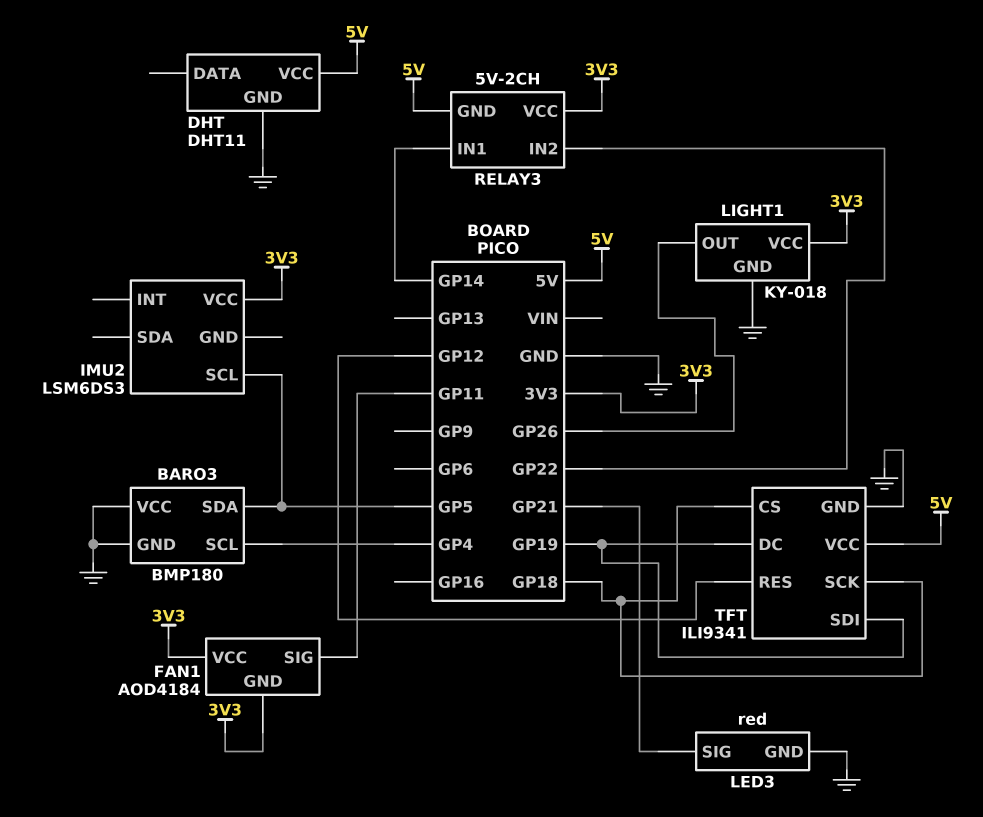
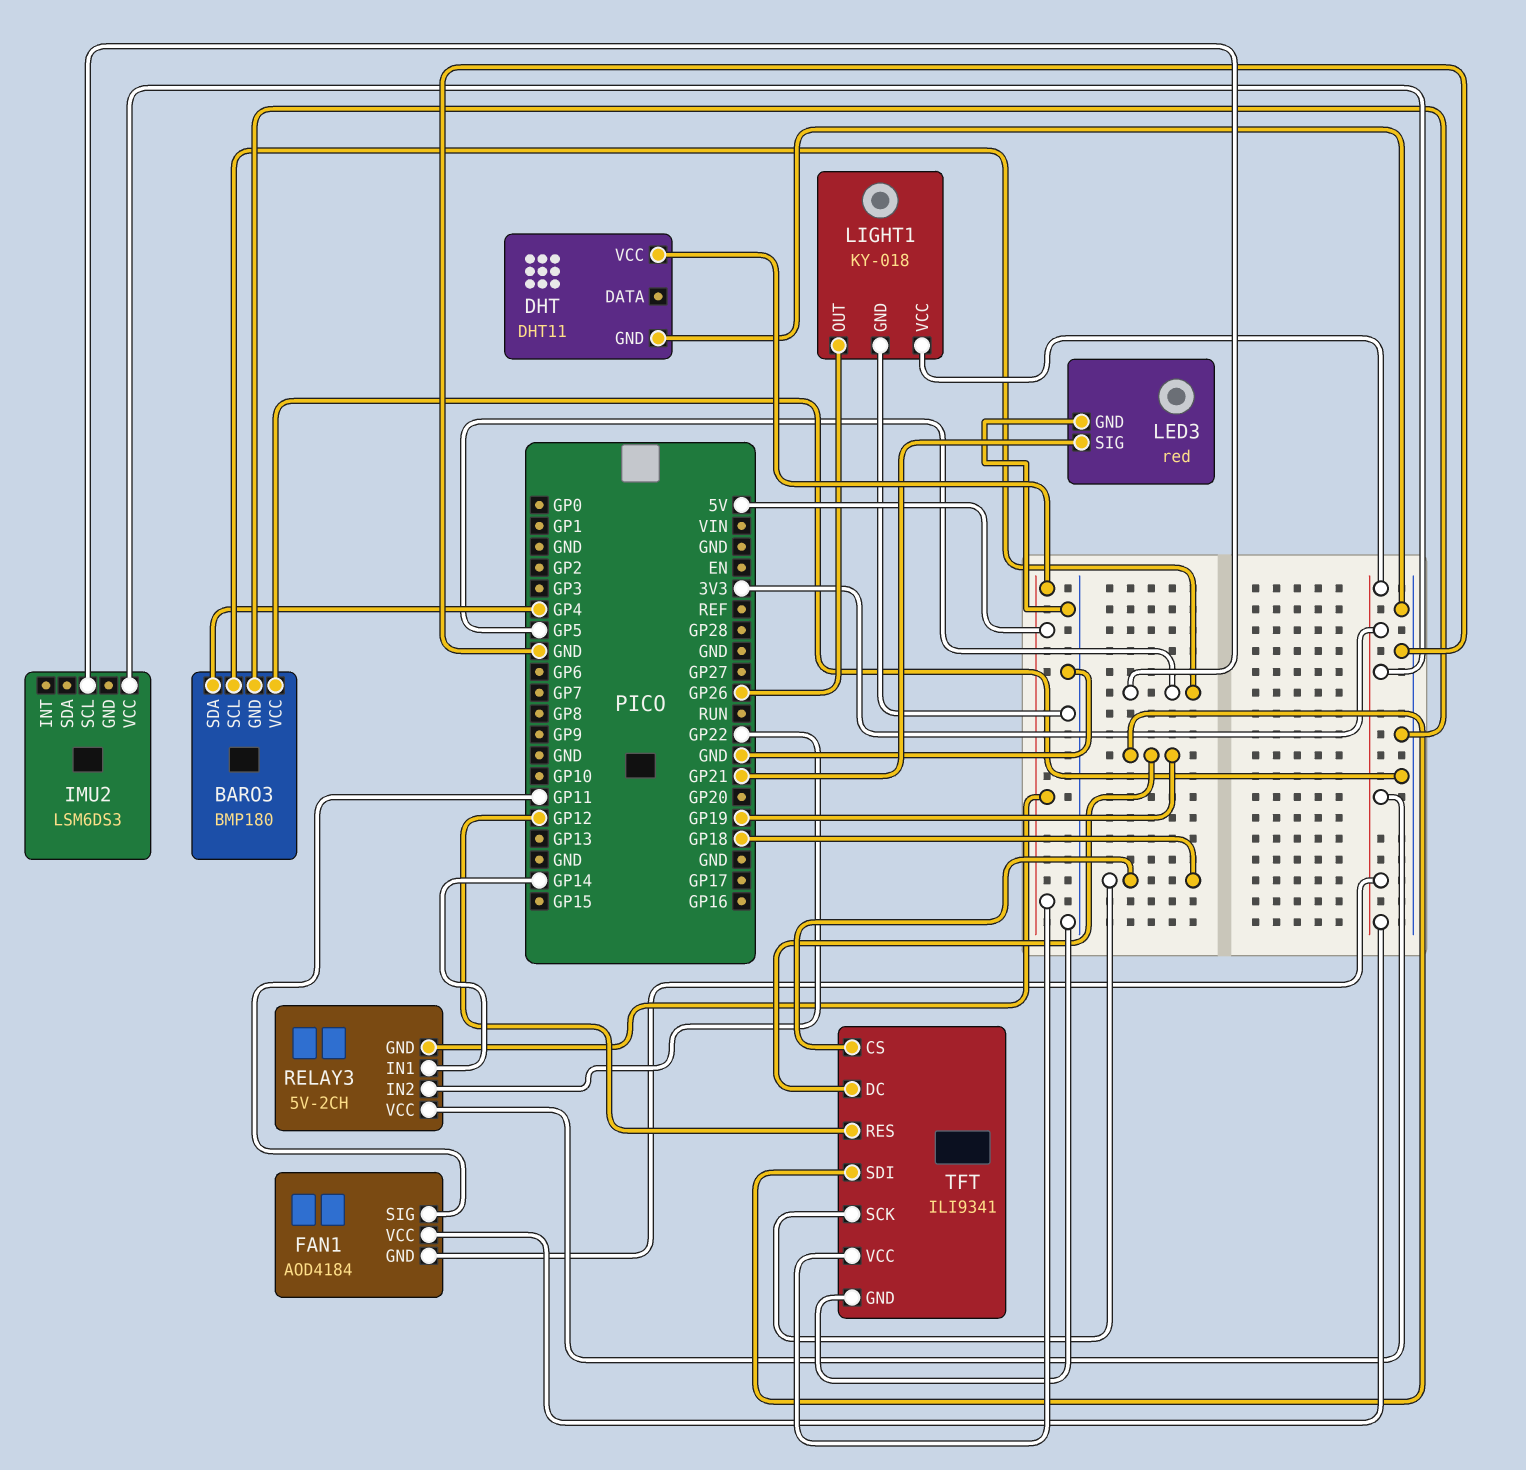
BARO3 pin SCL: GP4 -> GP5
BARO3 pin SDA: GP5 -> GP4

